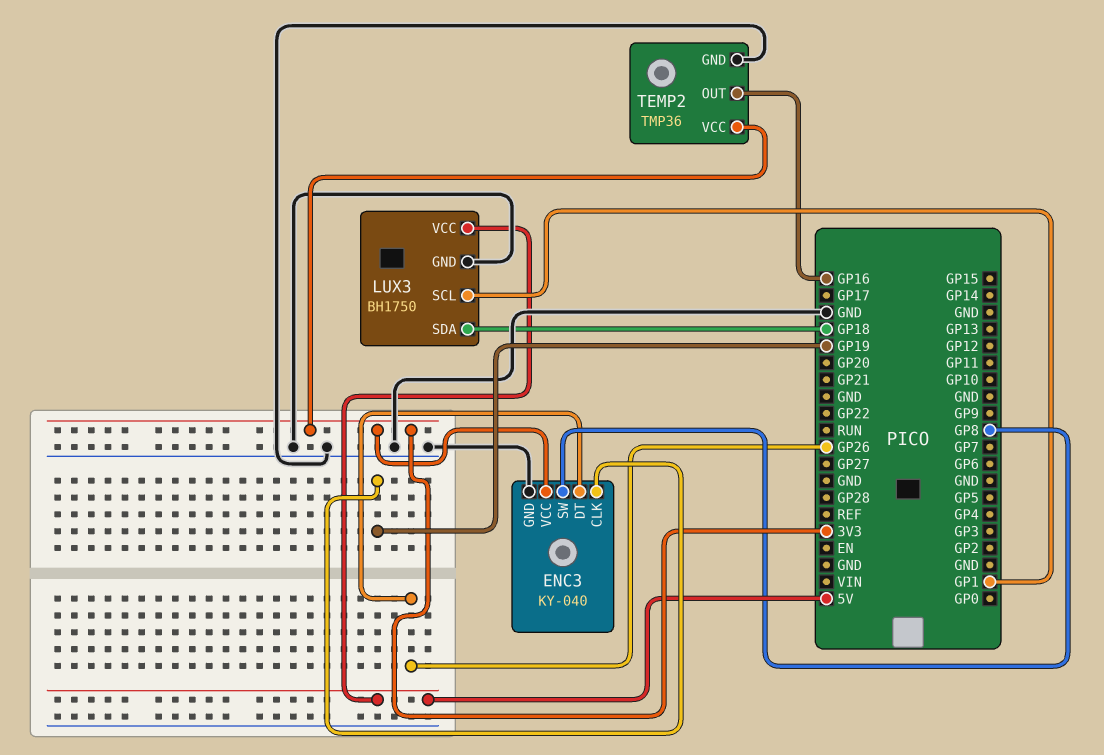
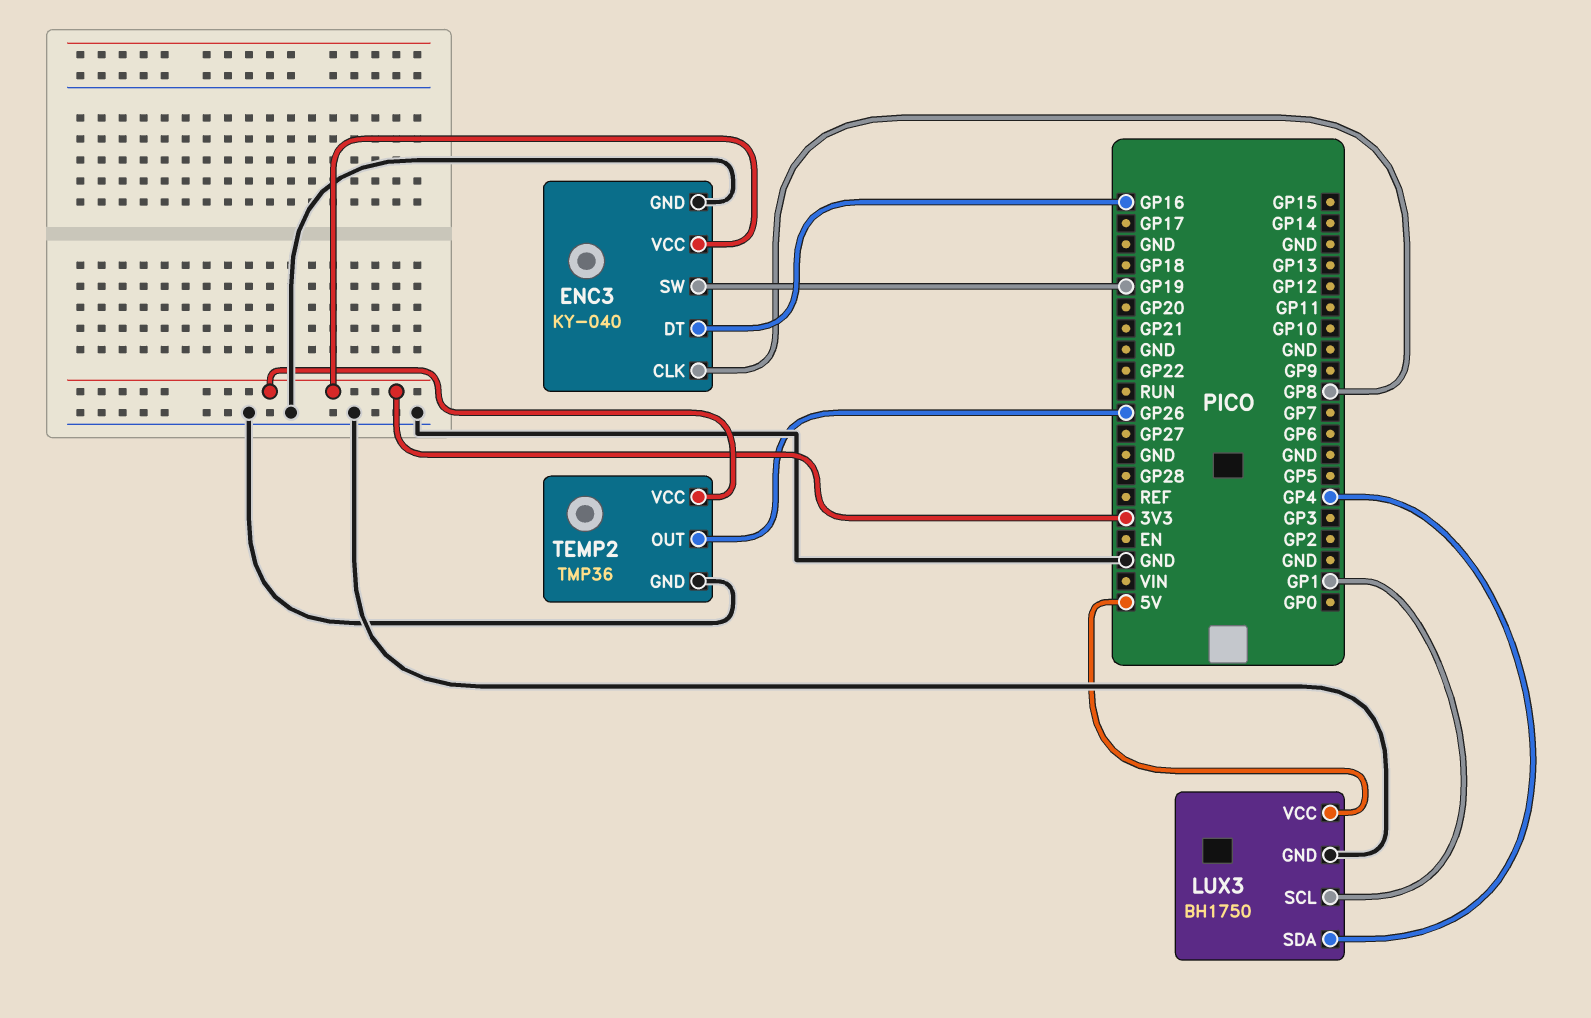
ENC3 pin CLK: GP19 -> GP8
ENC3 pin DT: GP26 -> GP16
ENC3 pin SW: GP8 -> GP19
LUX3 pin SDA: GP18 -> GP4
TEMP2 pin OUT: GP16 -> GP26

